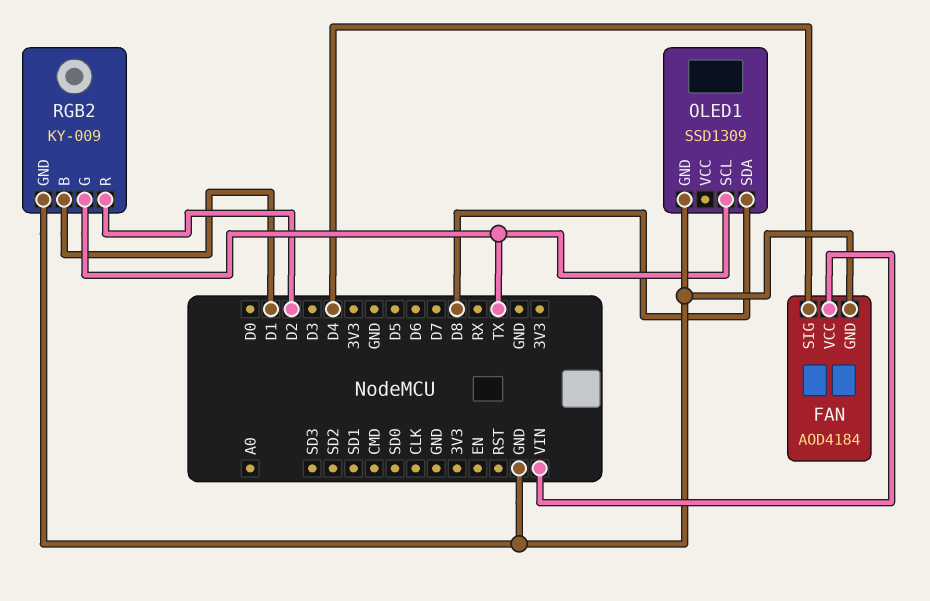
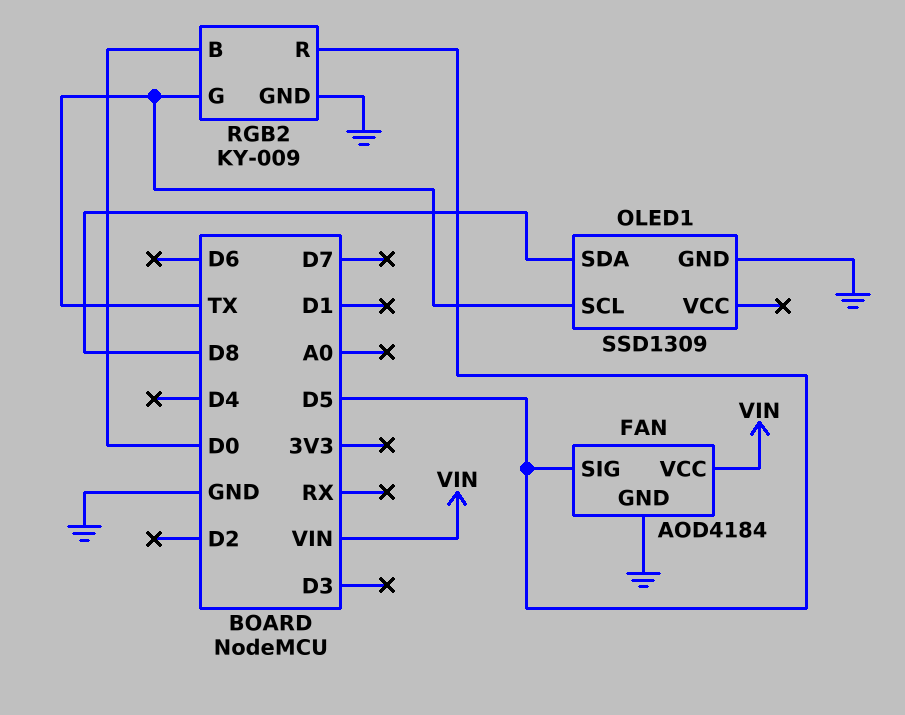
FAN pin SIG: D4 -> D5
RGB2 pin B: D1 -> D0
RGB2 pin R: D2 -> D5

